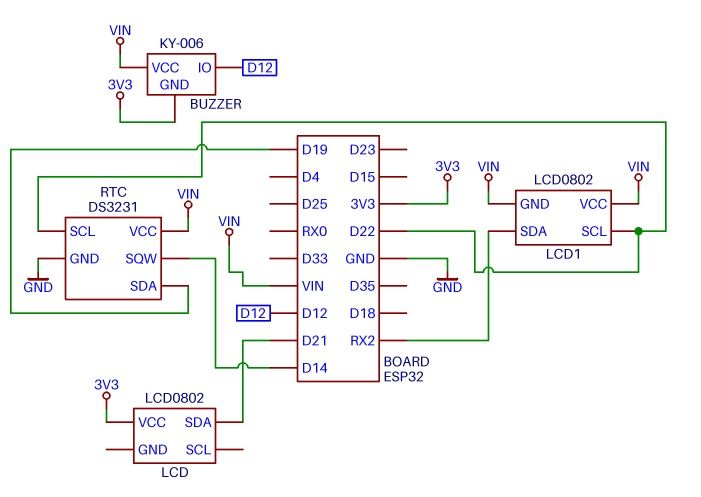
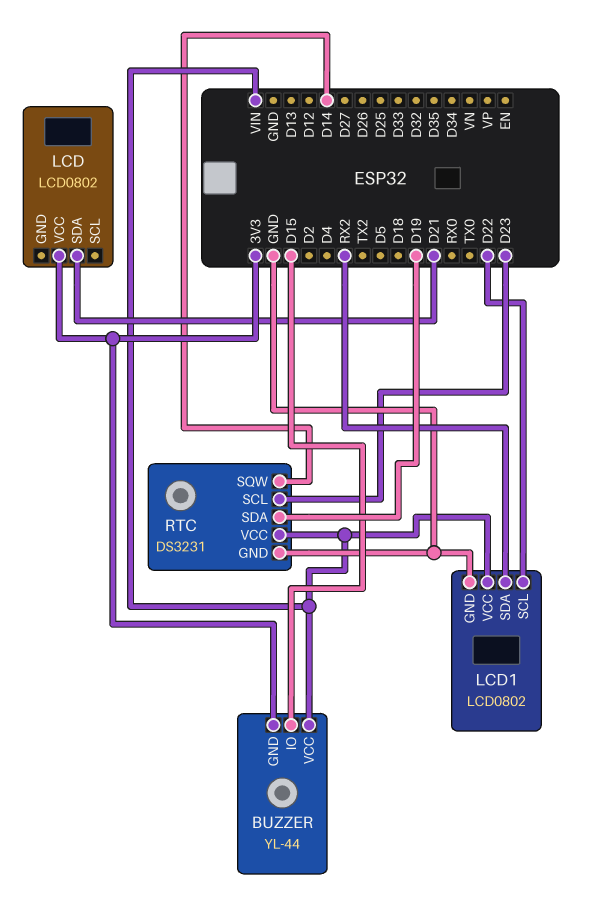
BUZZER: KY-006 -> YL-44
BUZZER pin IO: D12 -> D15
LCD1 pin GND: VIN -> GND
RTC pin SCL: D22 -> D23

